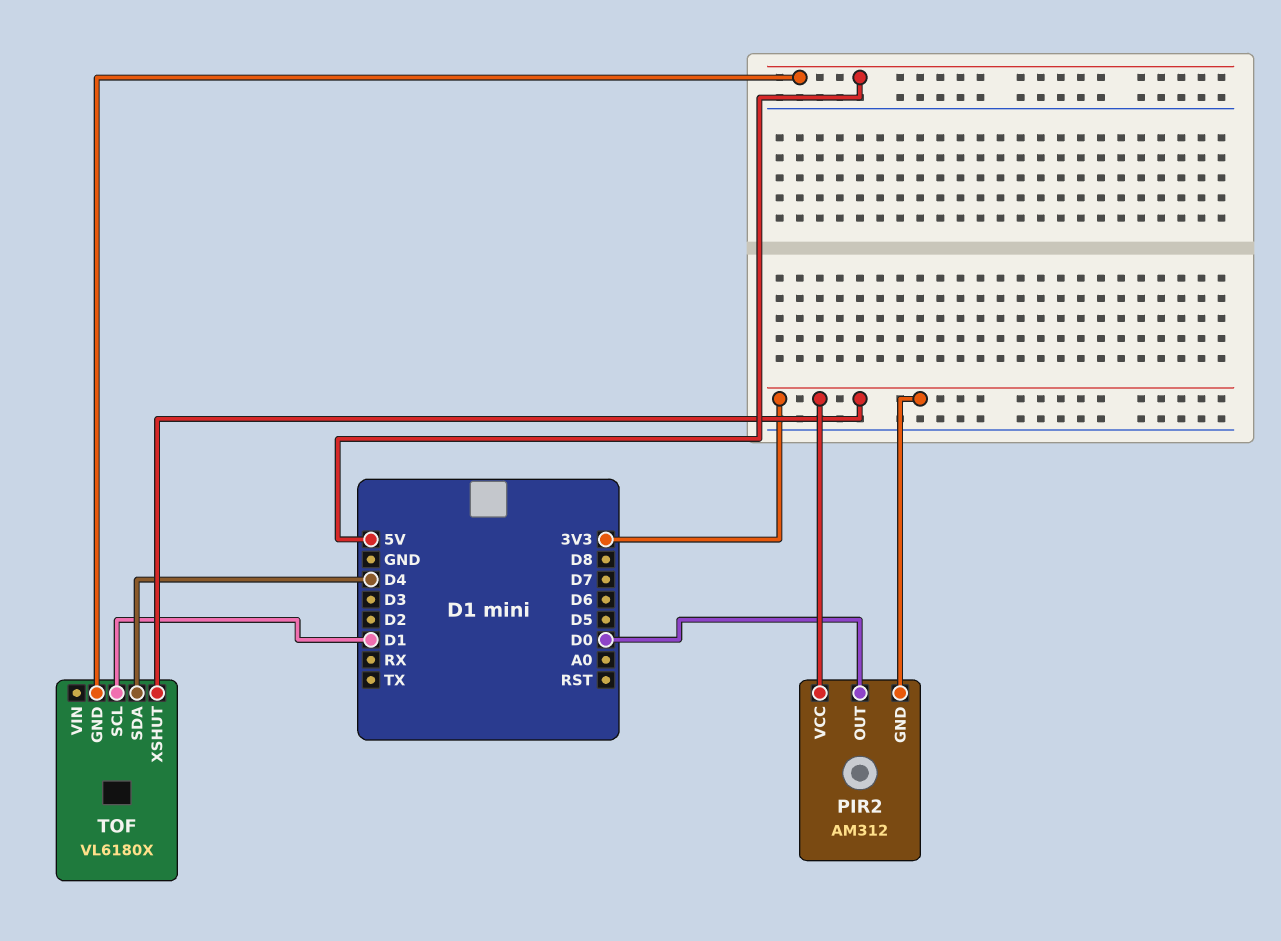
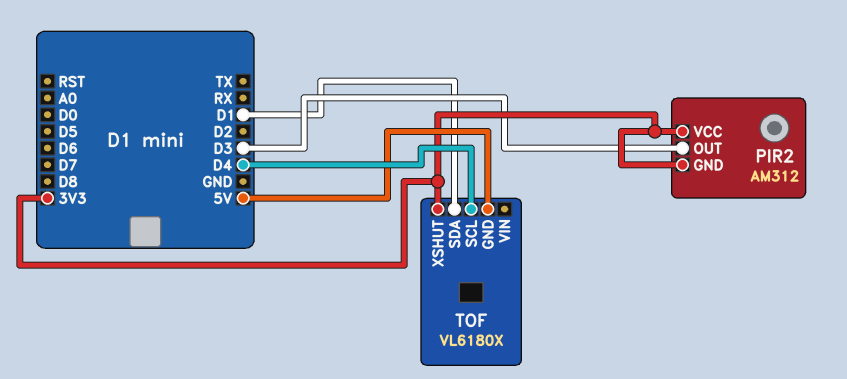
PIR2 pin OUT: D0 -> D3
TOF pin SCL: D1 -> D4
TOF pin SDA: D4 -> D1

